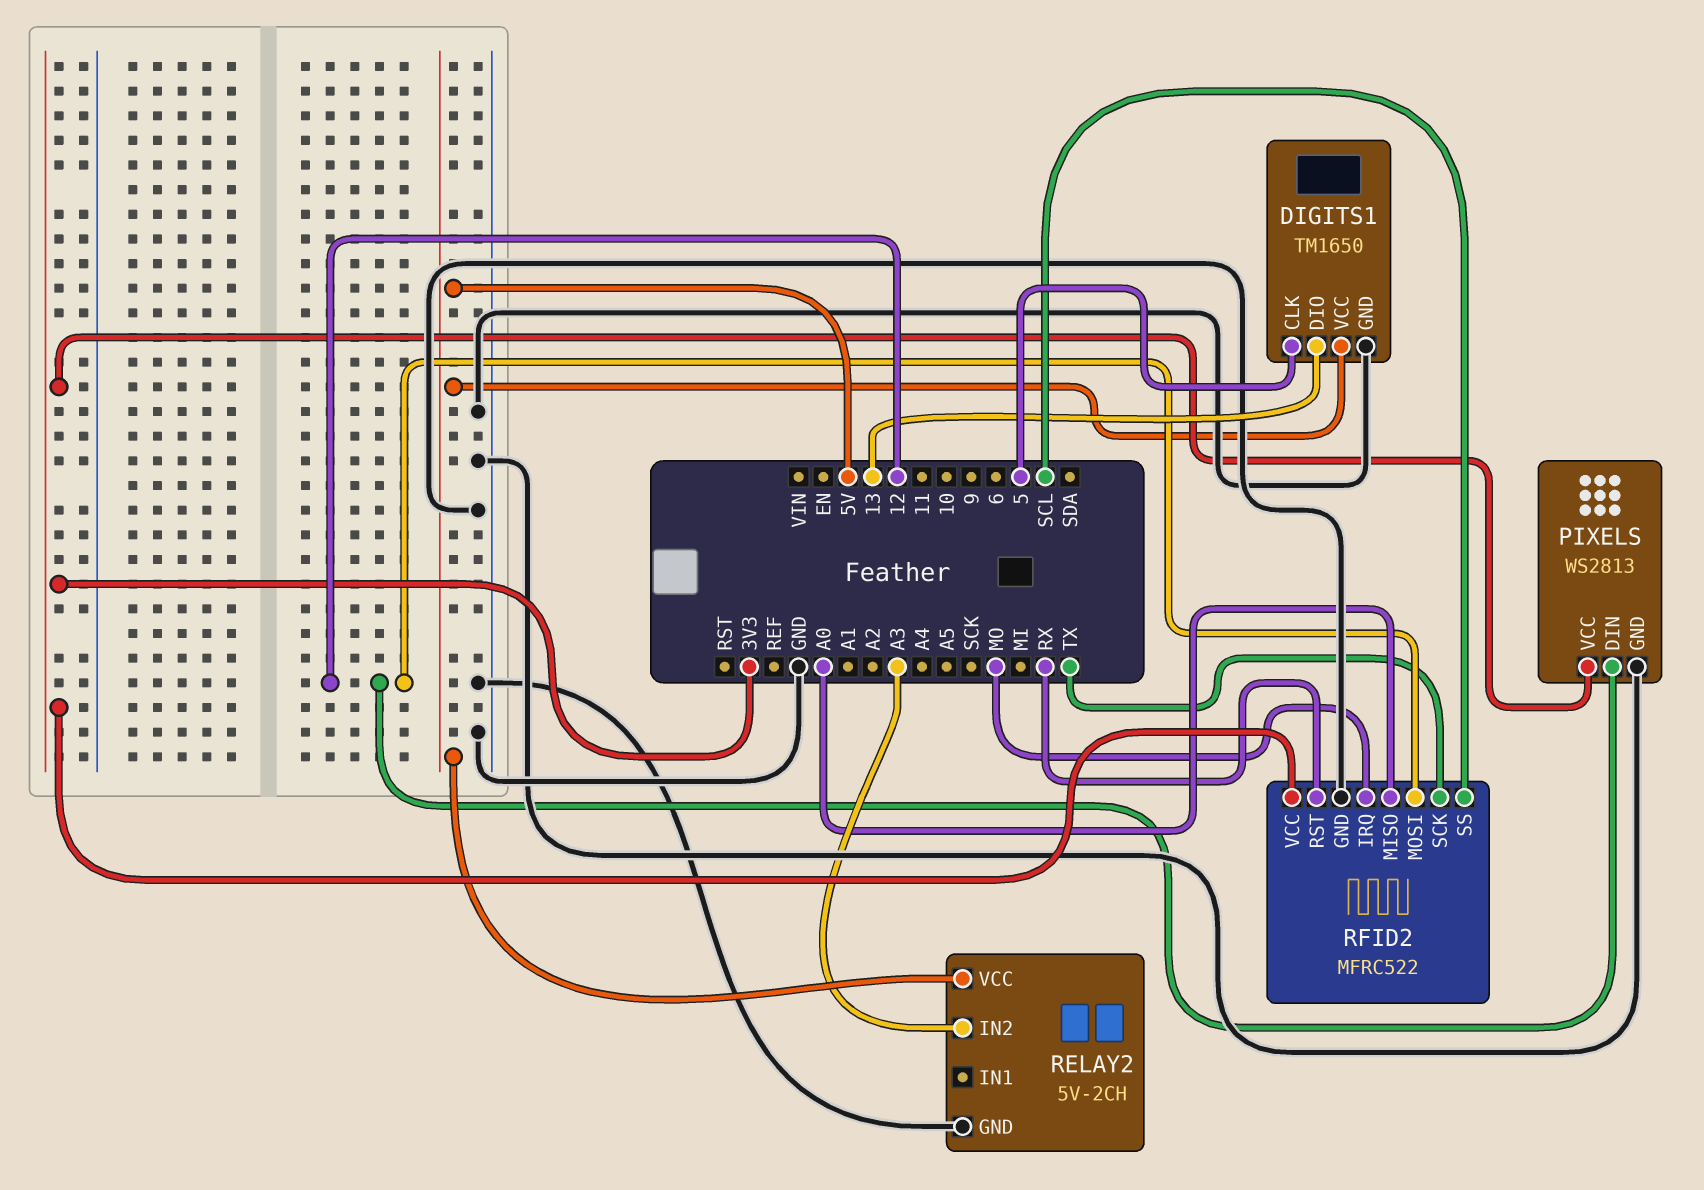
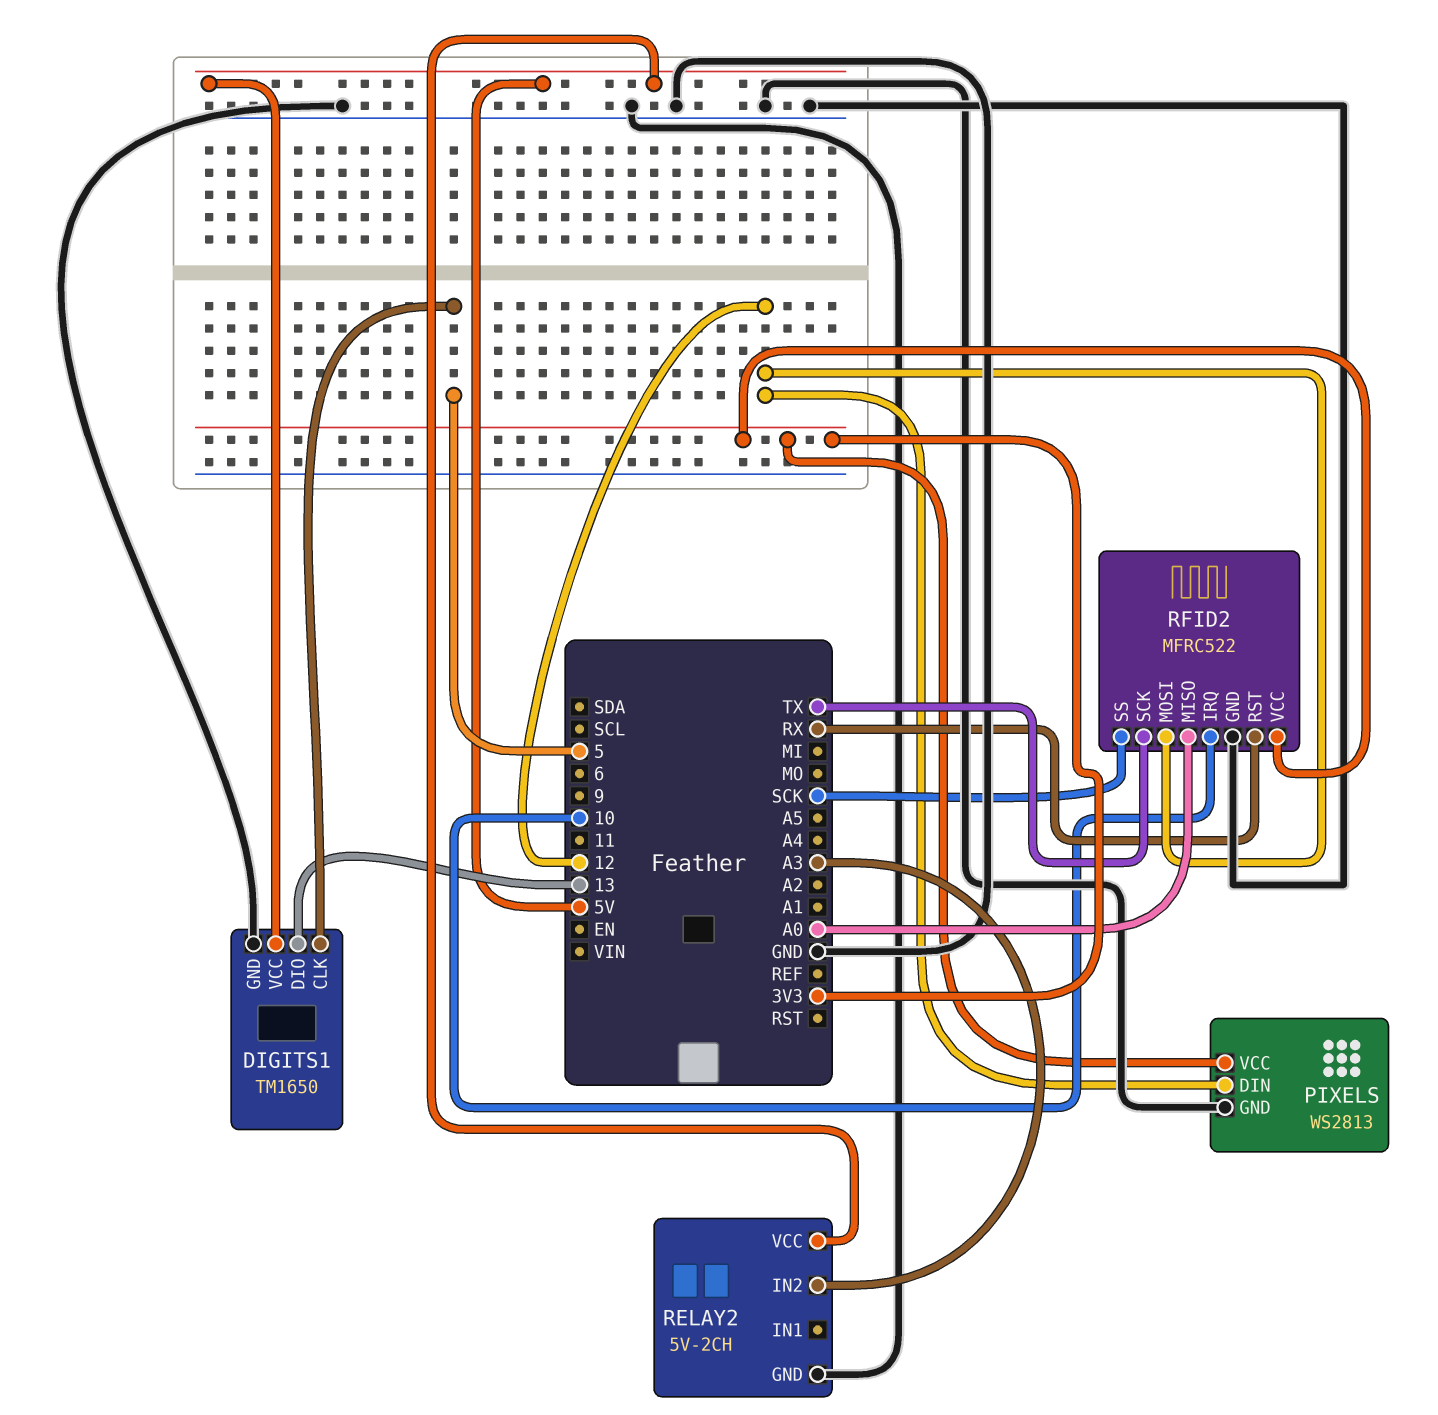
RFID2 pin IRQ: MO -> 10
RFID2 pin SS: SCL -> SCK

